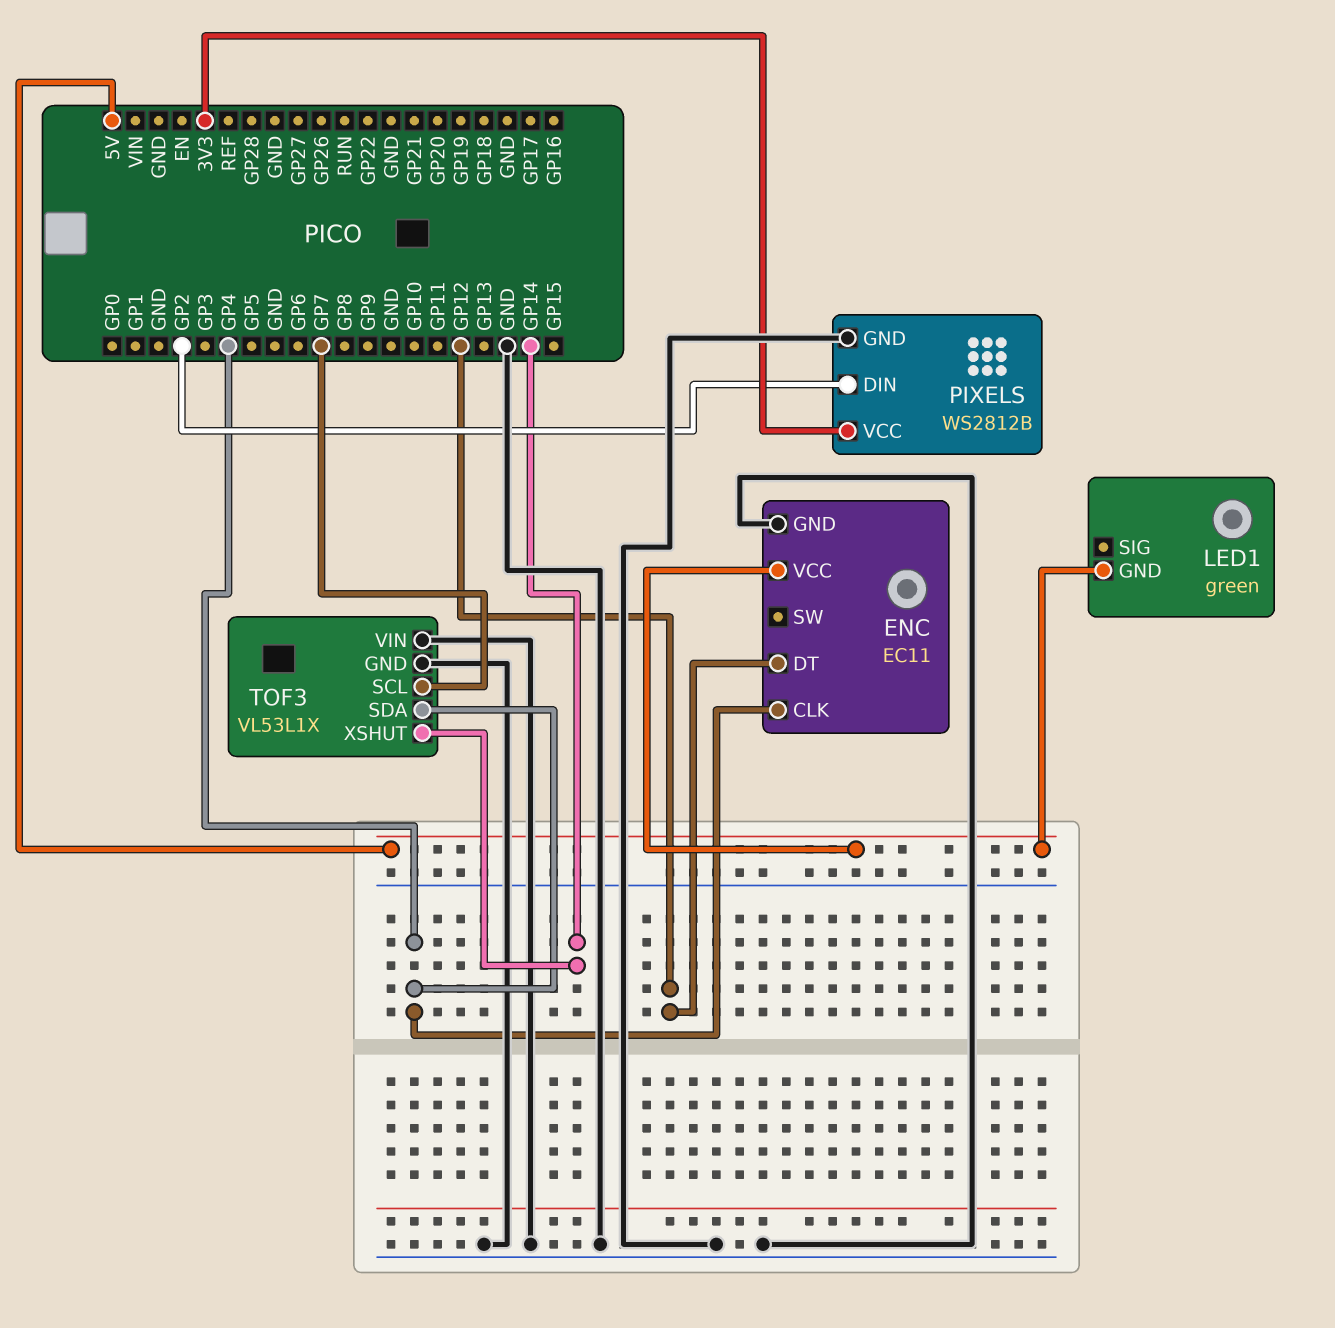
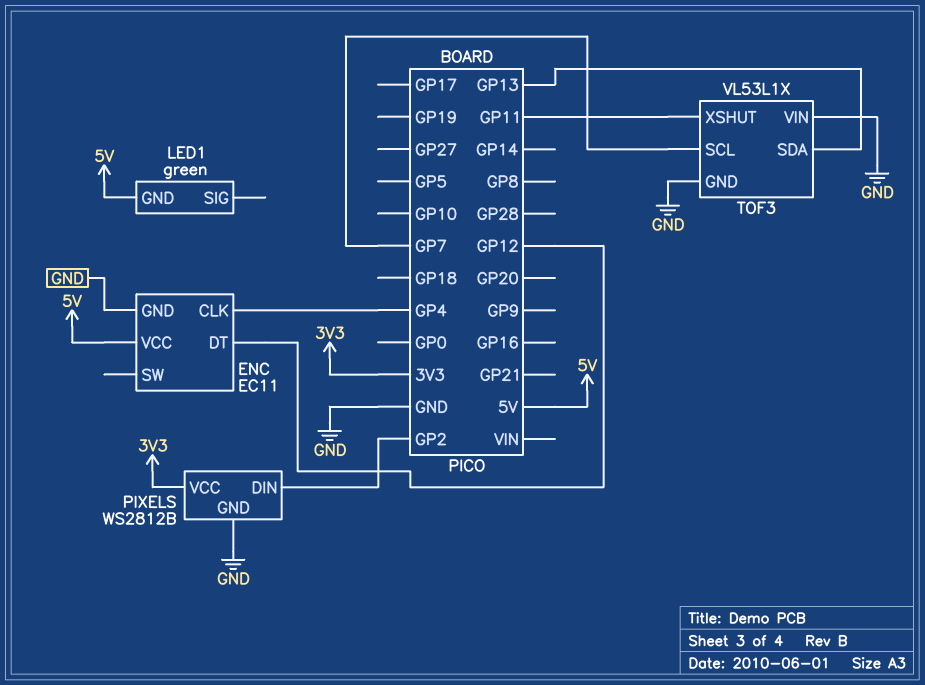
TOF3 pin SDA: GP4 -> GP13
TOF3 pin XSHUT: GP14 -> GP11

